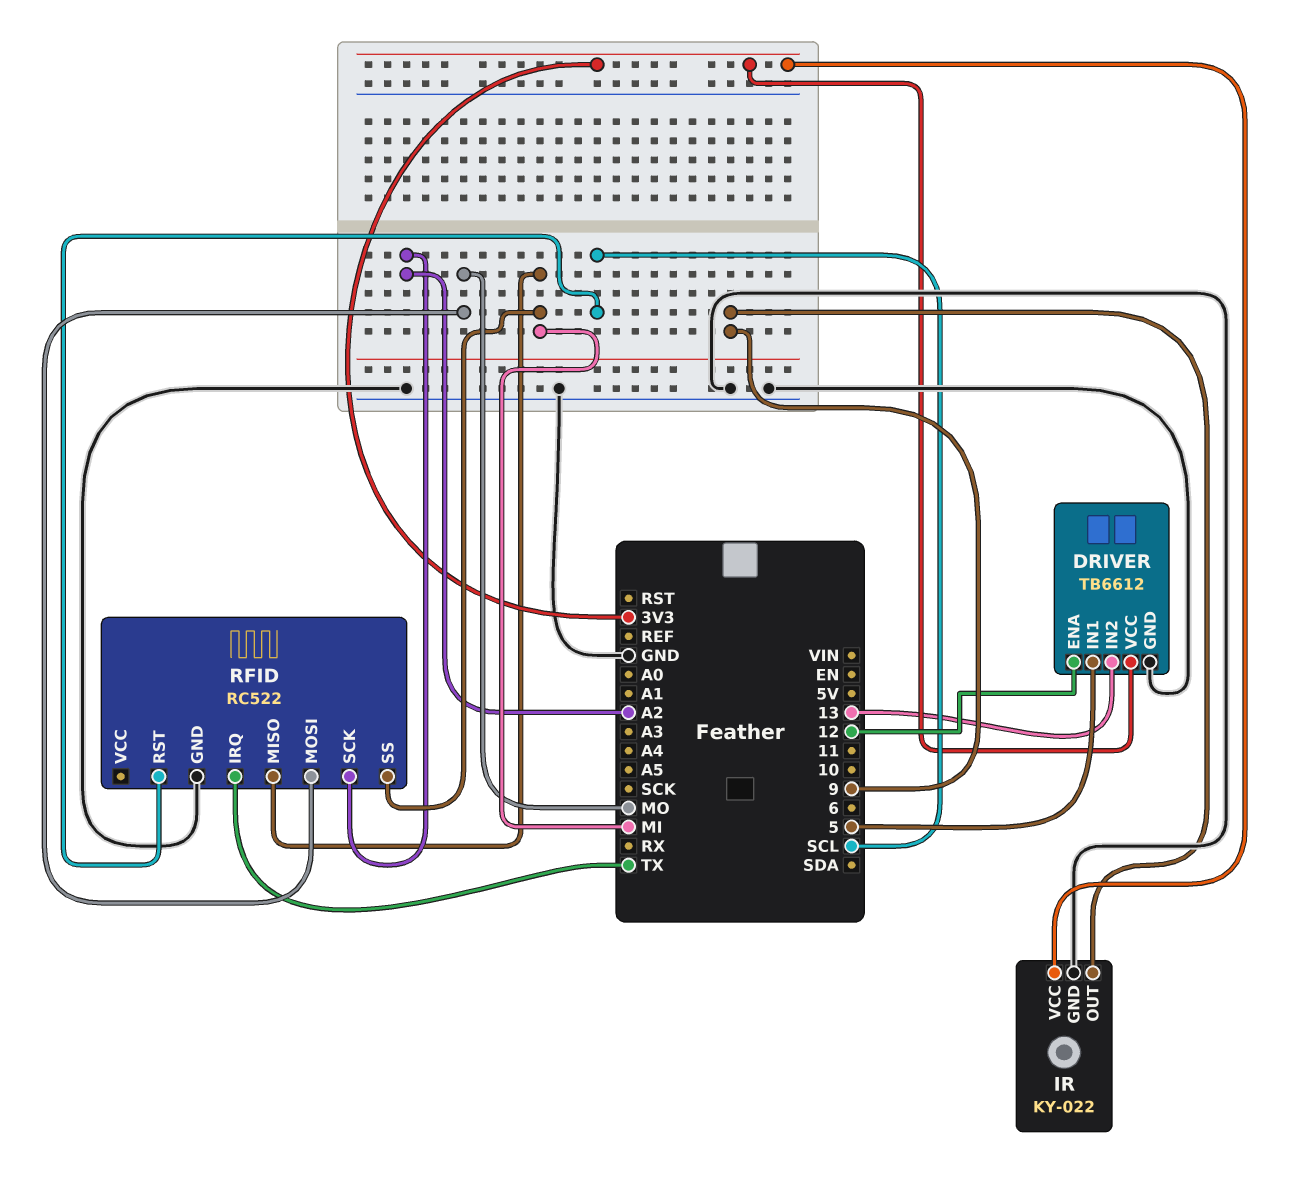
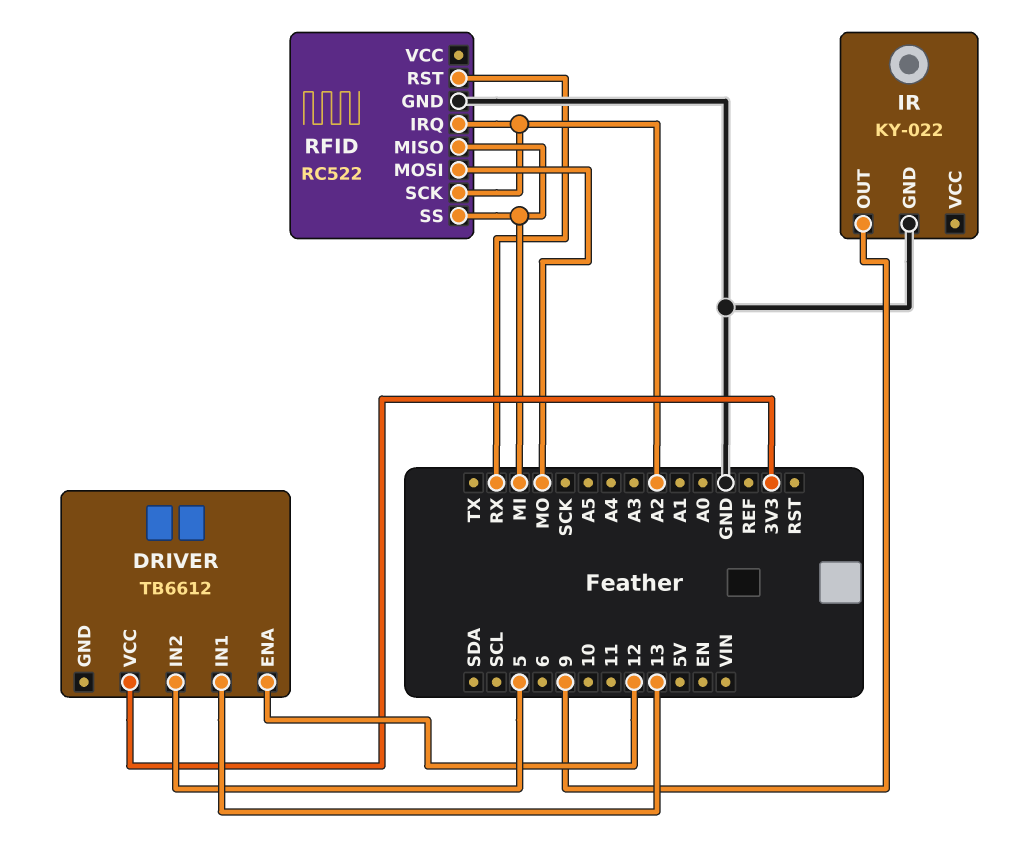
DRIVER pin GND: GND -> none
DRIVER pin IN1: 5 -> 13
DRIVER pin IN2: 13 -> 5
IR pin VCC: 3V3 -> none
RFID pin IRQ: TX -> A2
RFID pin RST: SCL -> RX

